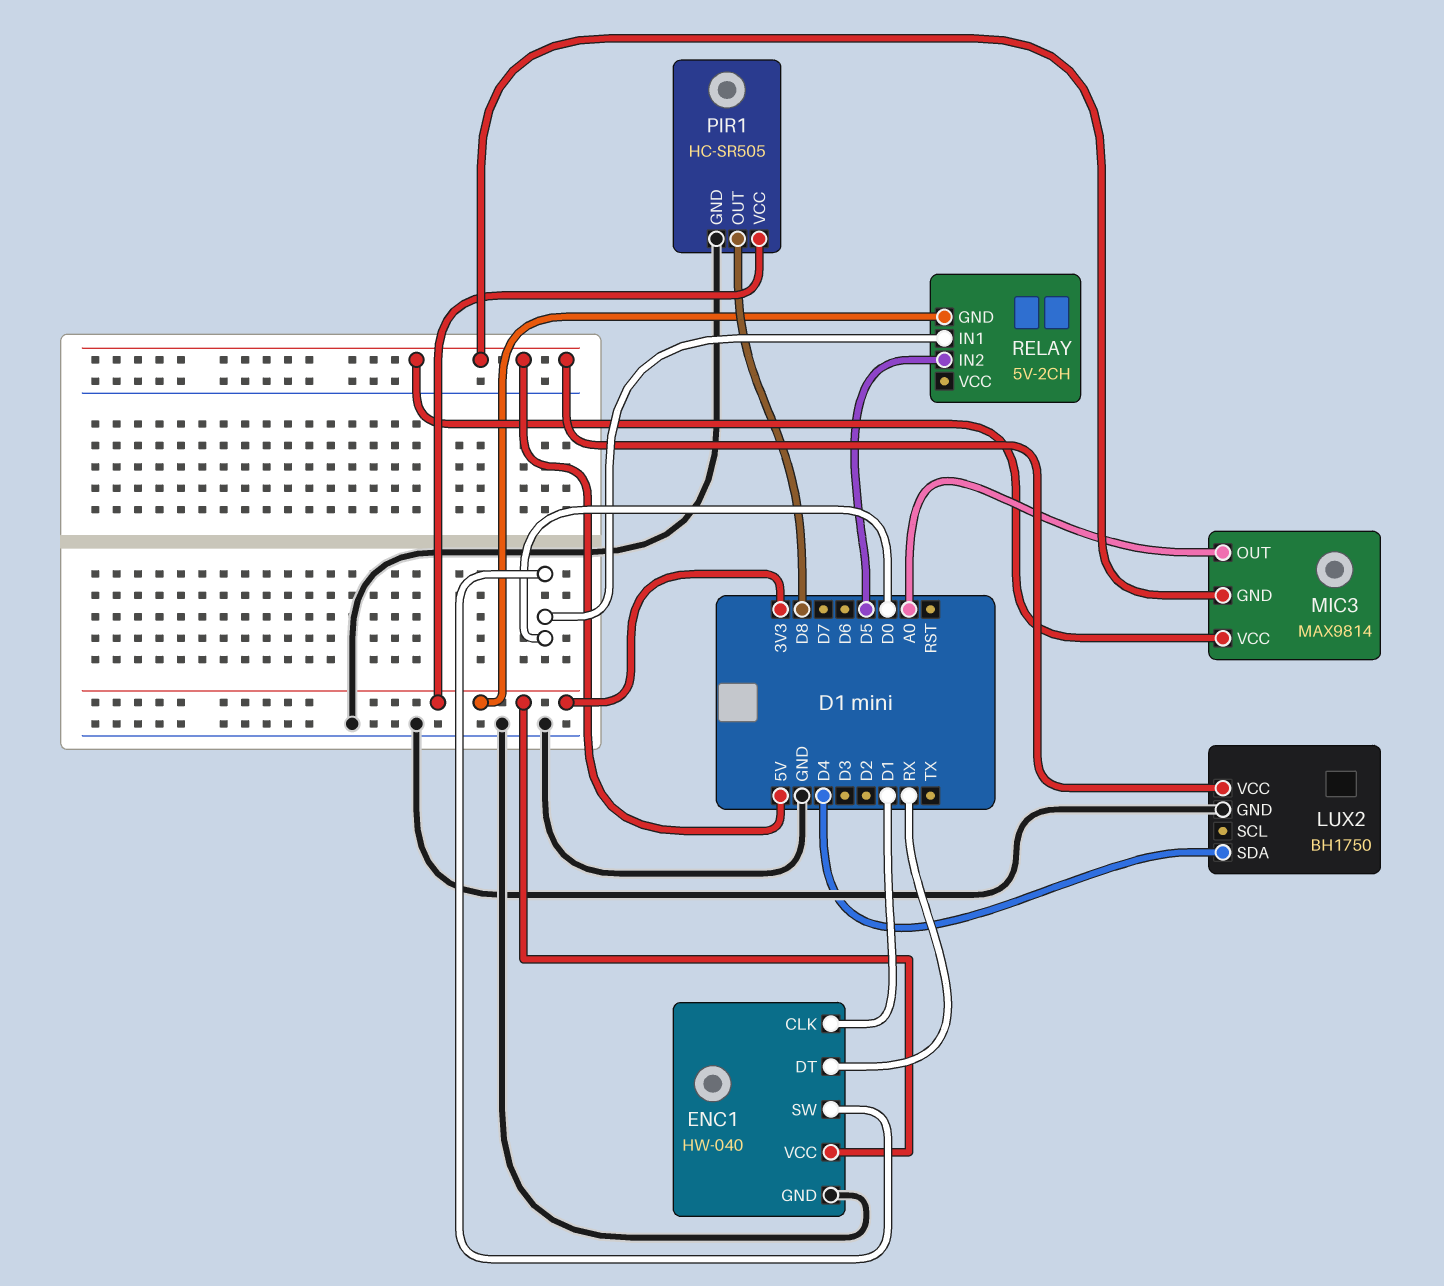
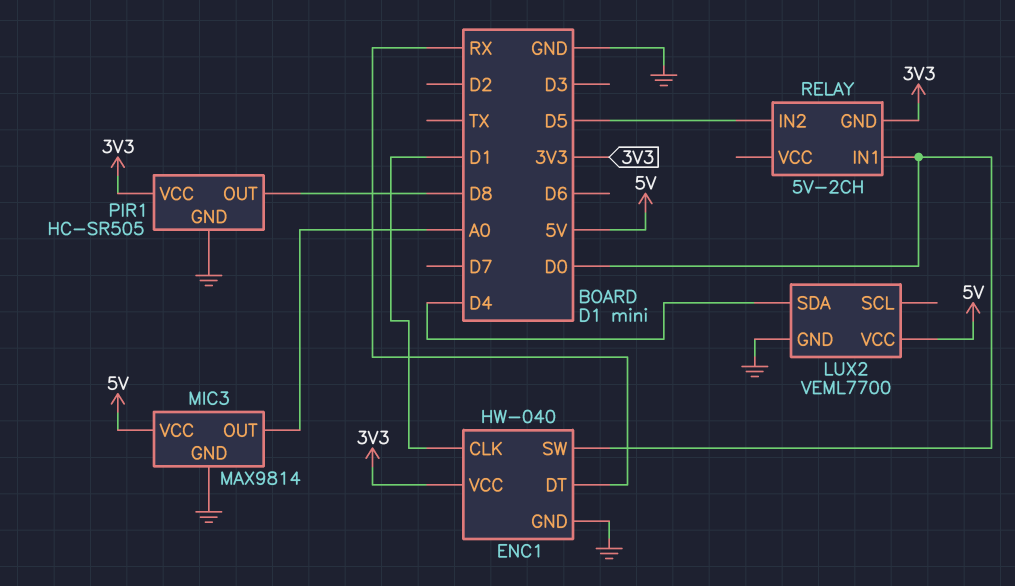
LUX2: BH1750 -> VEML7700
MIC3 pin GND: 5V -> GND

